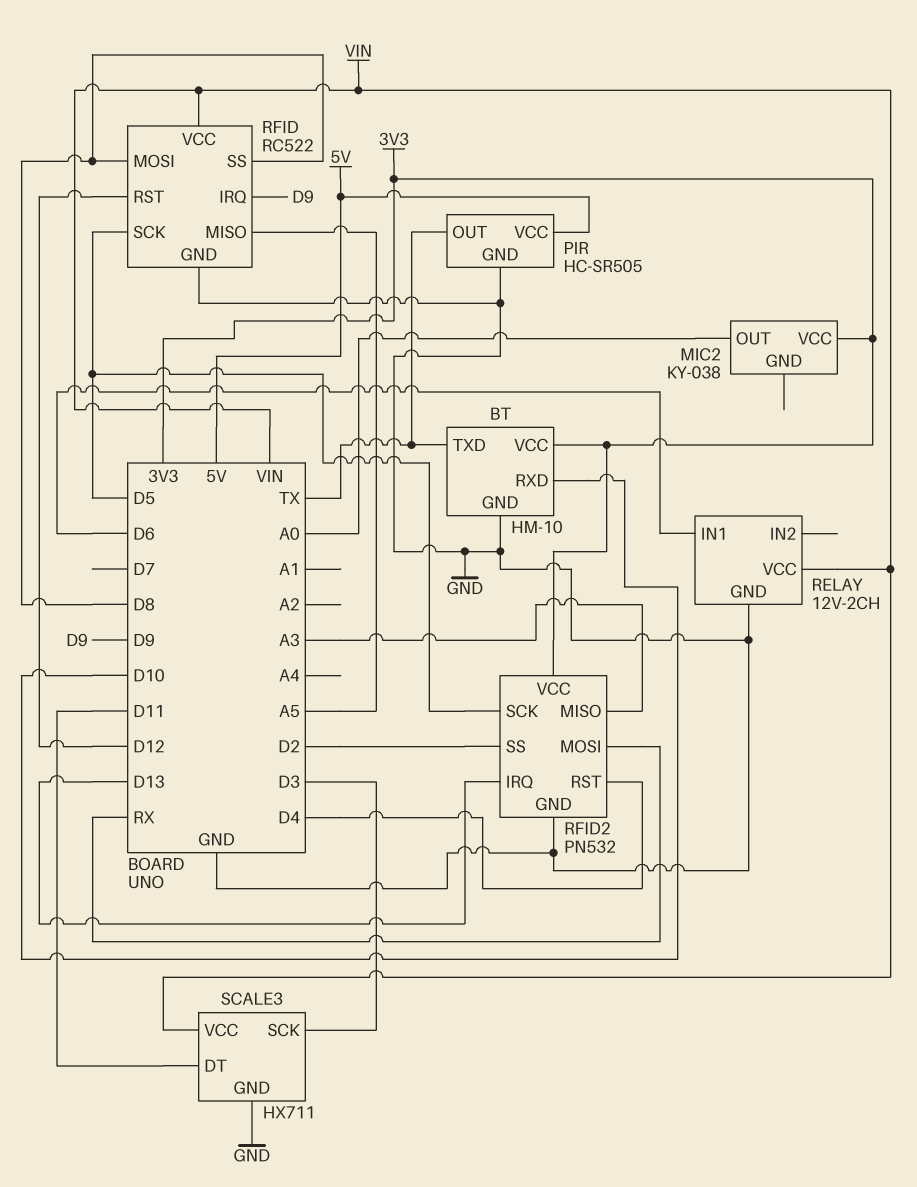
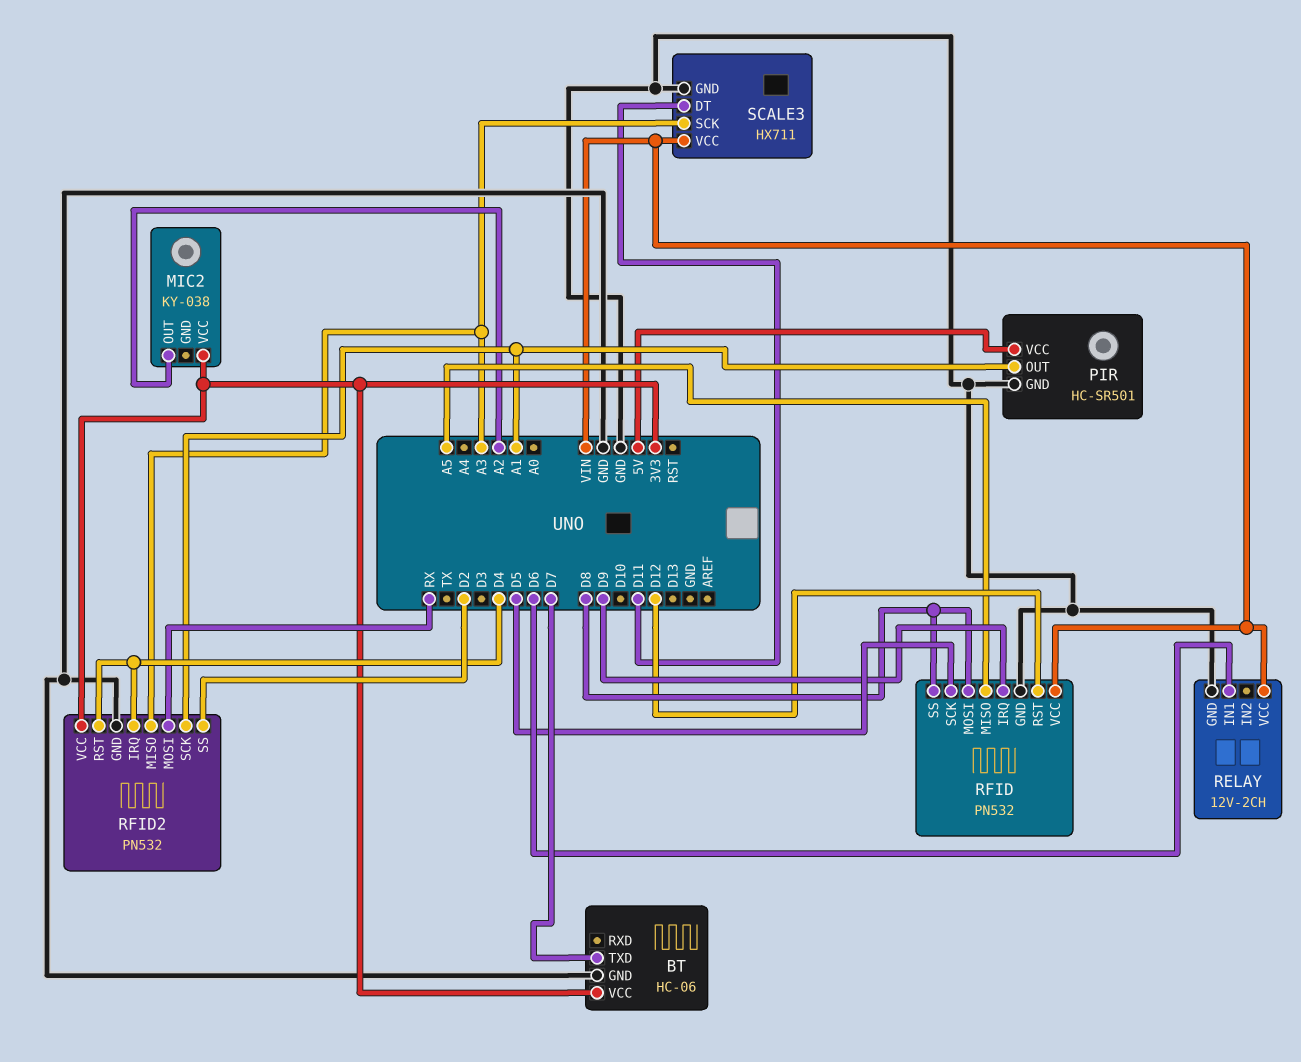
BT: HM-10 -> HC-06
BT pin RXD: D10 -> none
BT pin TXD: TX -> D7
MIC2 pin OUT: A0 -> A2
PIR: HC-SR505 -> HC-SR501
PIR pin OUT: TX -> A1
RFID: RC522 -> PN532
RFID2 pin IRQ: D13 -> D4
RFID2 pin SCK: D5 -> A1
SCALE3 pin SCK: D3 -> A3

